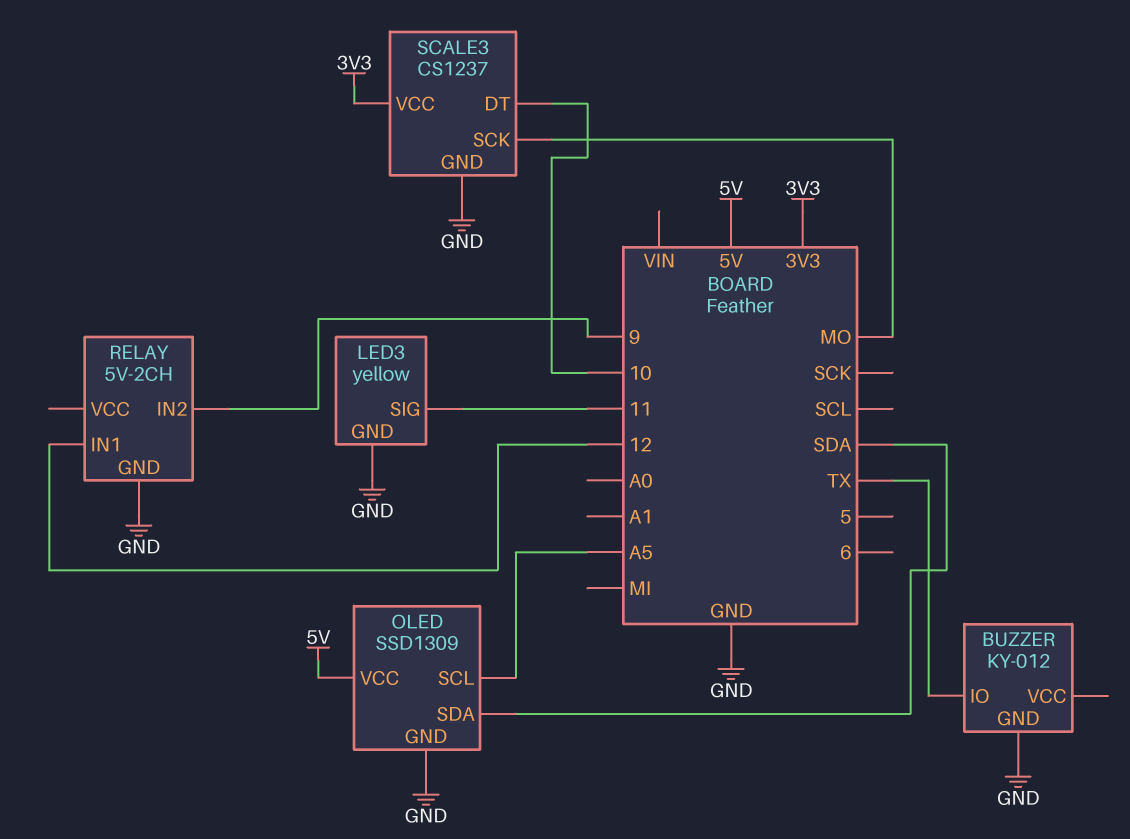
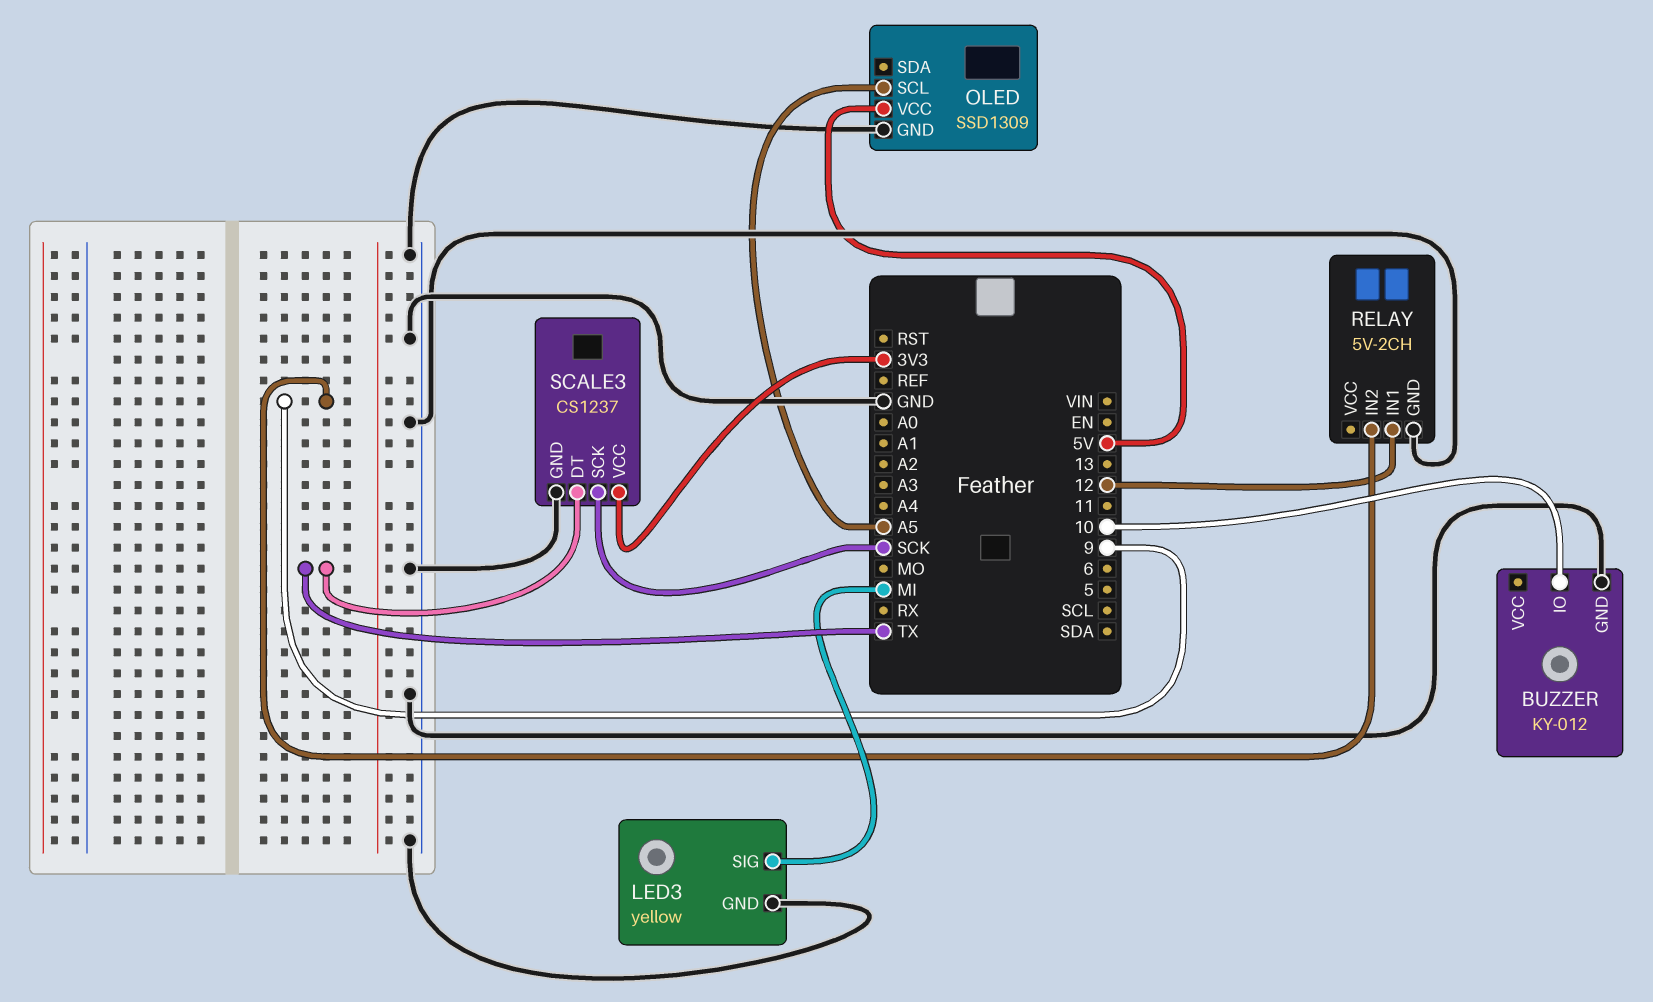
BUZZER pin IO: TX -> 10
LED3 pin SIG: 11 -> MI
OLED pin SDA: SDA -> none
SCALE3 pin DT: 10 -> TX
SCALE3 pin SCK: MO -> SCK

